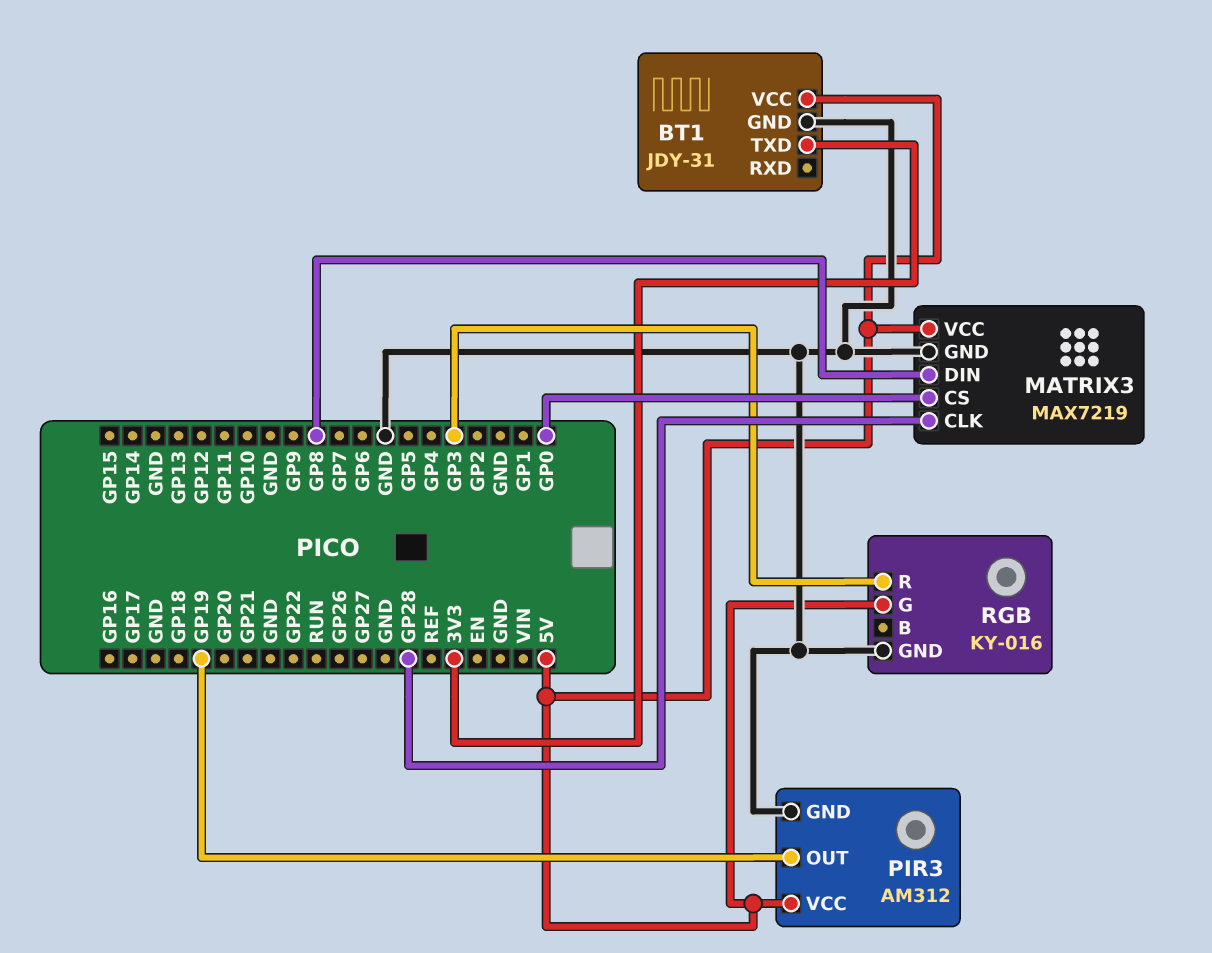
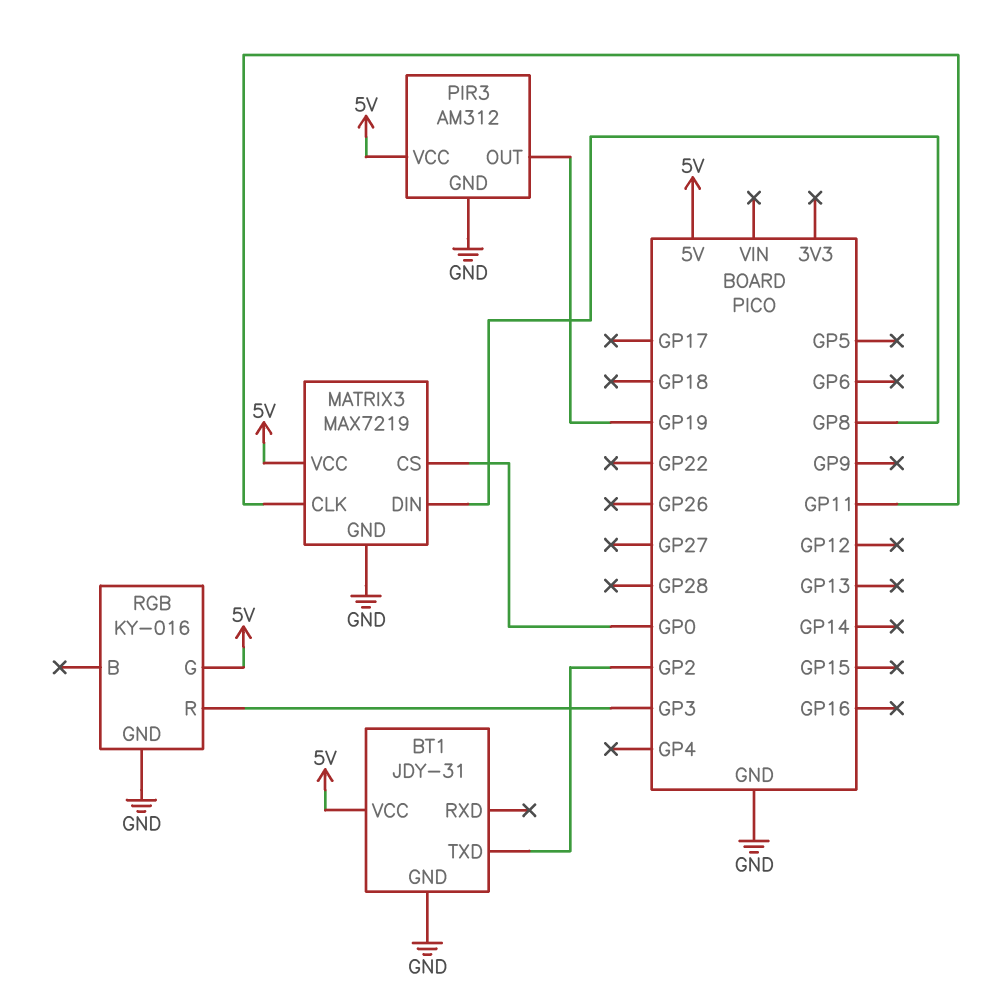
BT1 pin TXD: 3V3 -> GP2
MATRIX3 pin CLK: GP28 -> GP11

